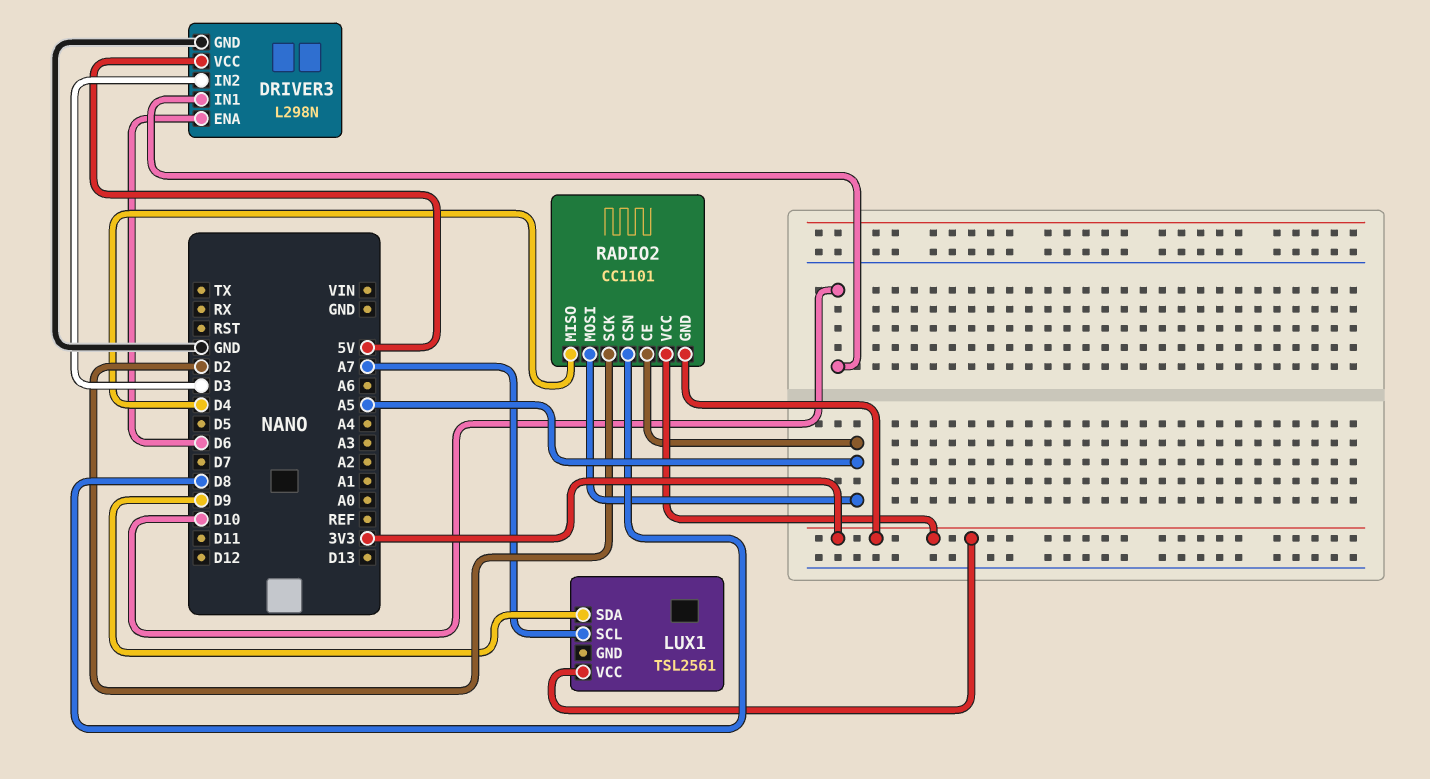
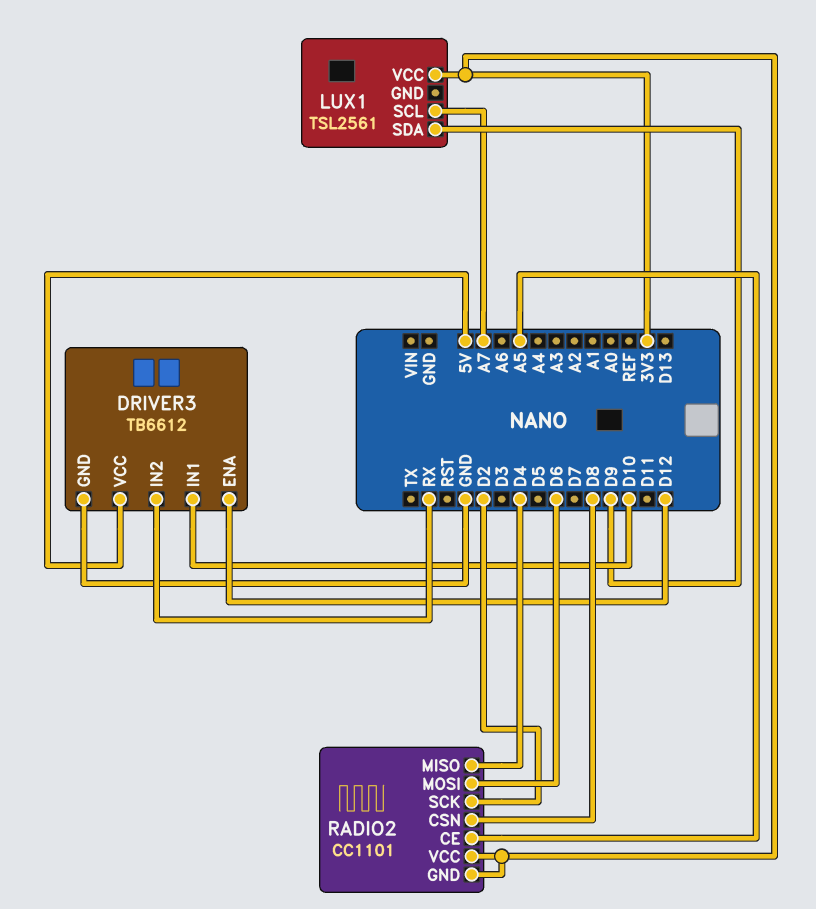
DRIVER3: L298N -> TB6612
DRIVER3 pin ENA: D6 -> D12
DRIVER3 pin IN2: D3 -> RX
RADIO2 pin MOSI: A5 -> D6

